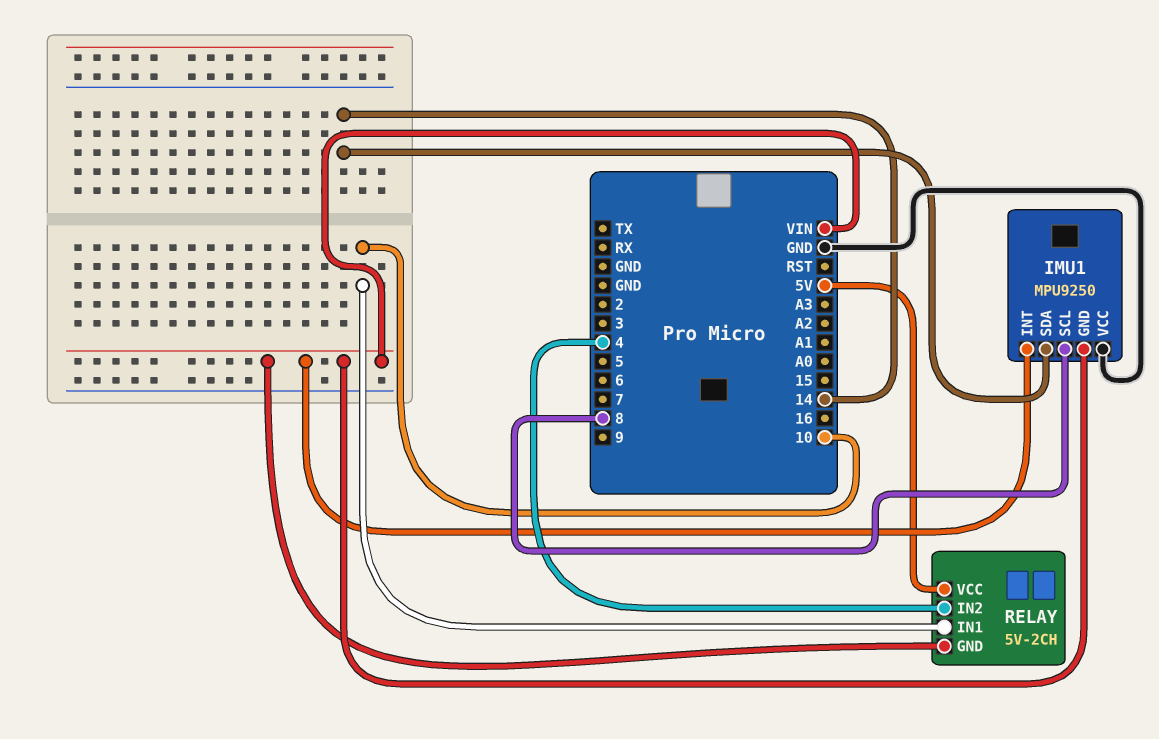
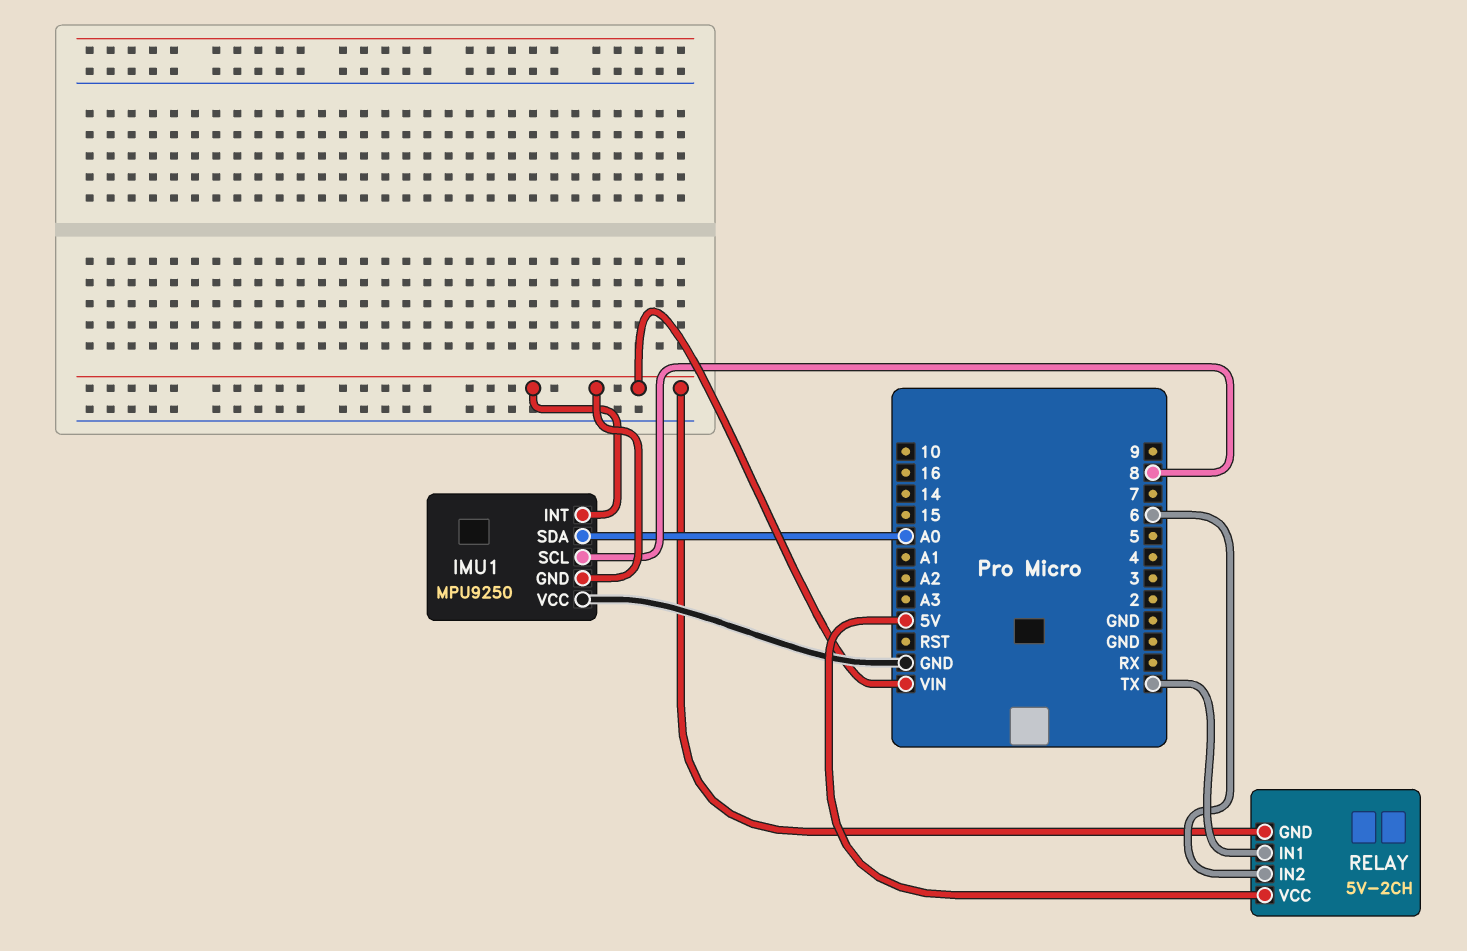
IMU1 pin SDA: 14 -> A0
RELAY pin IN1: 10 -> TX
RELAY pin IN2: 4 -> 6

